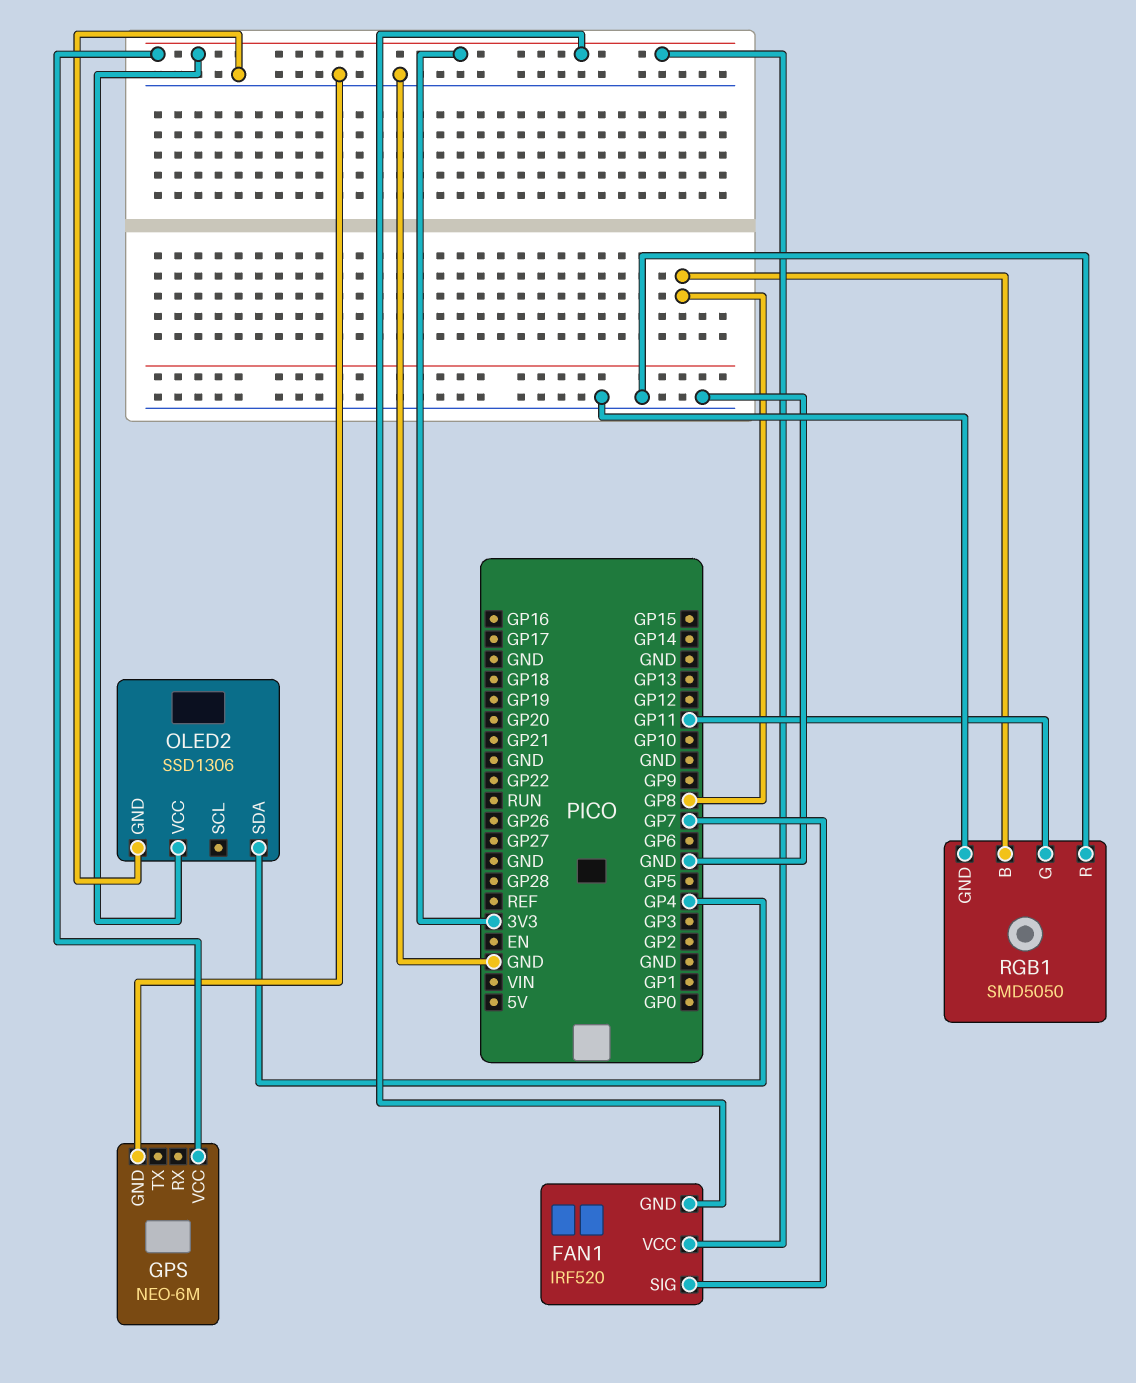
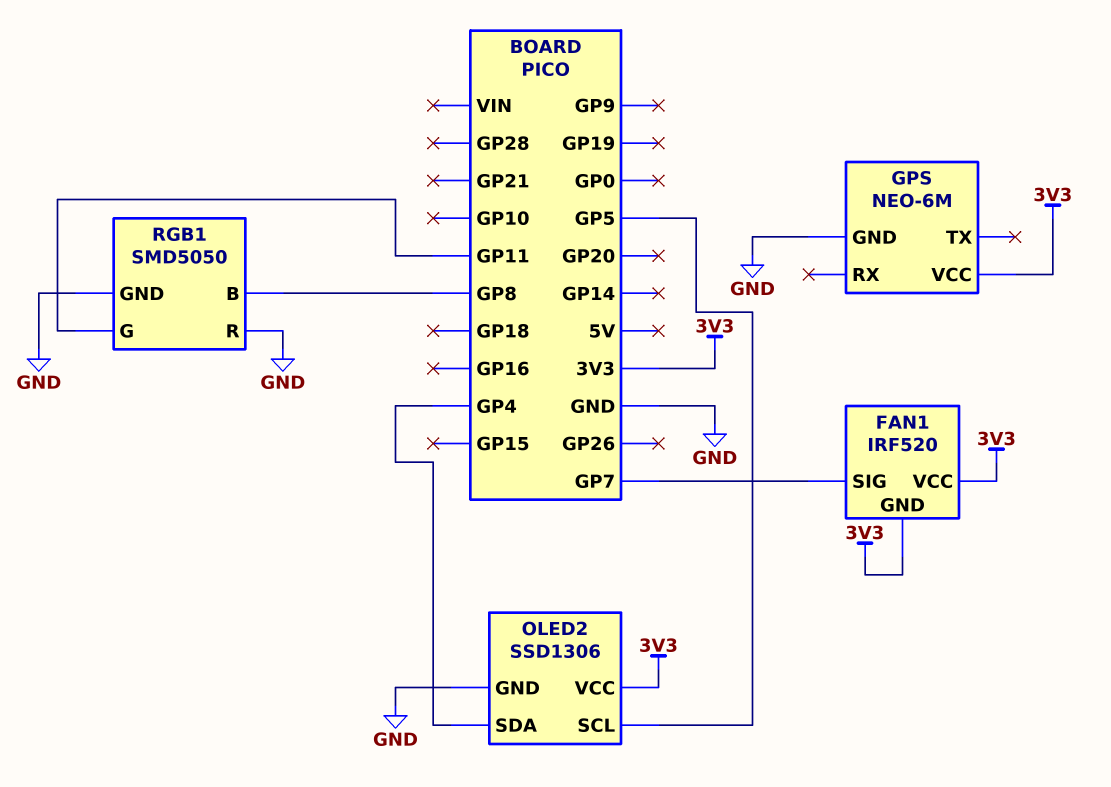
OLED2 pin SCL: none -> GP5

